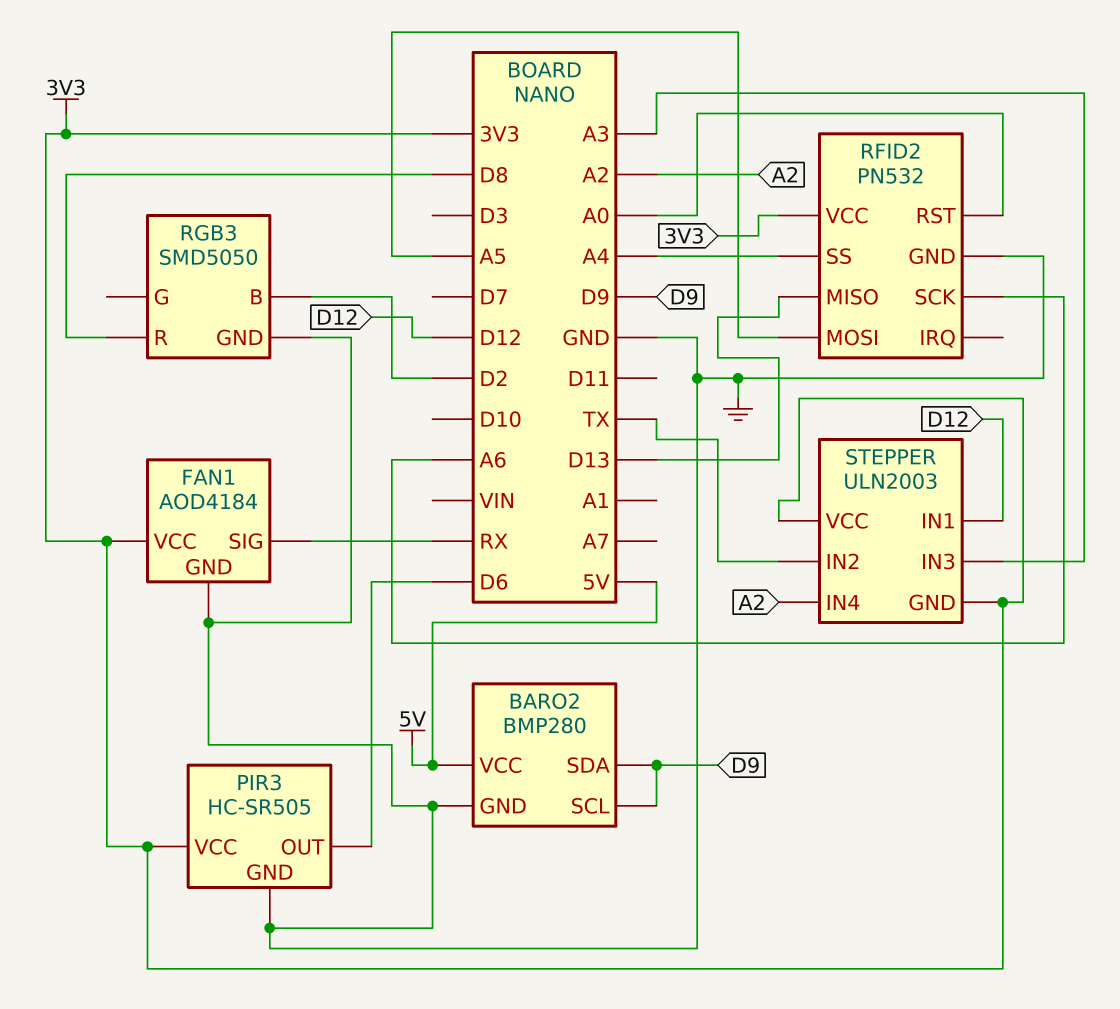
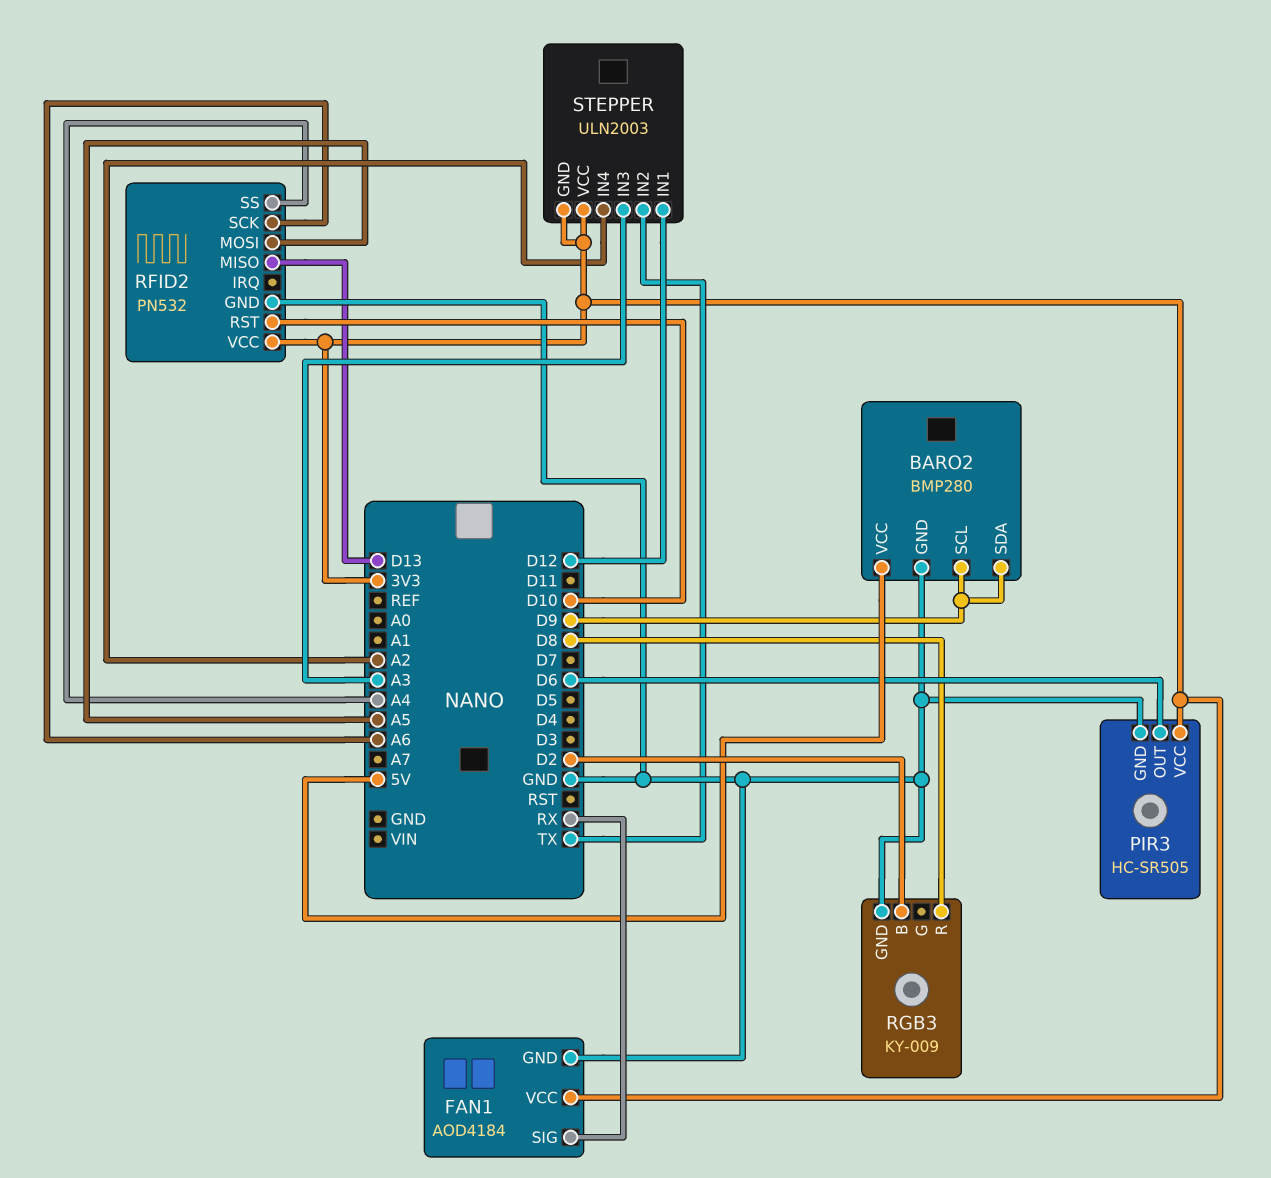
RFID2 pin RST: A0 -> D10
RGB3: SMD5050 -> KY-009

